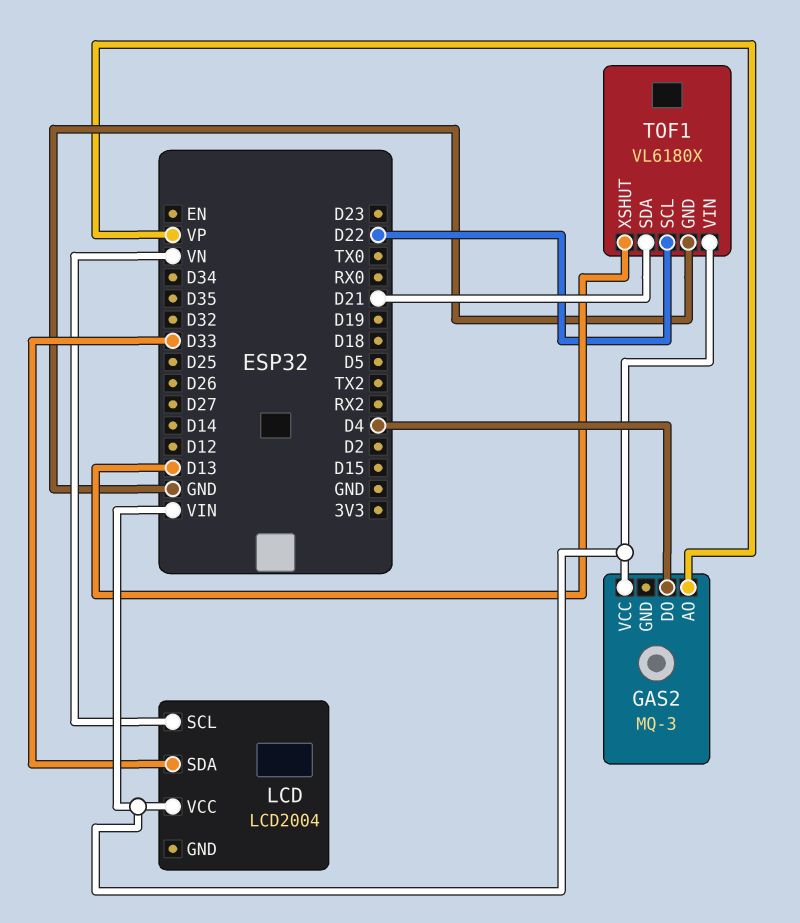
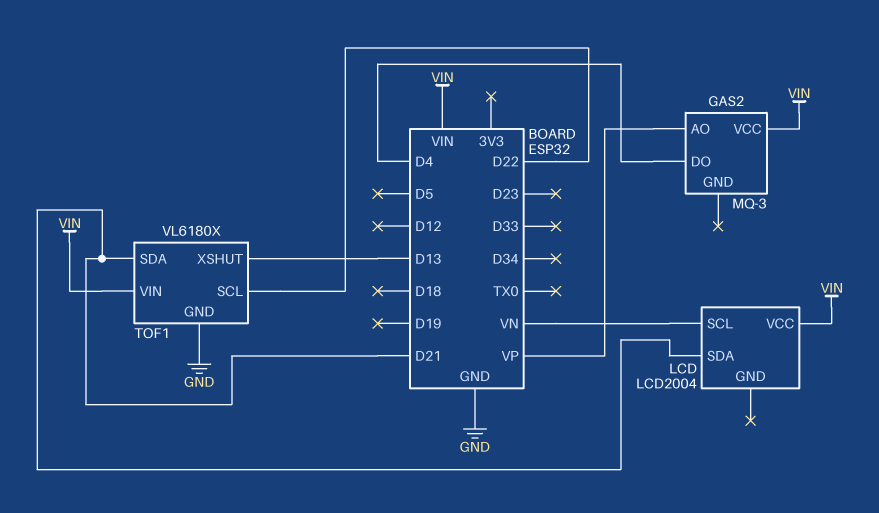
LCD pin SDA: D33 -> D21

